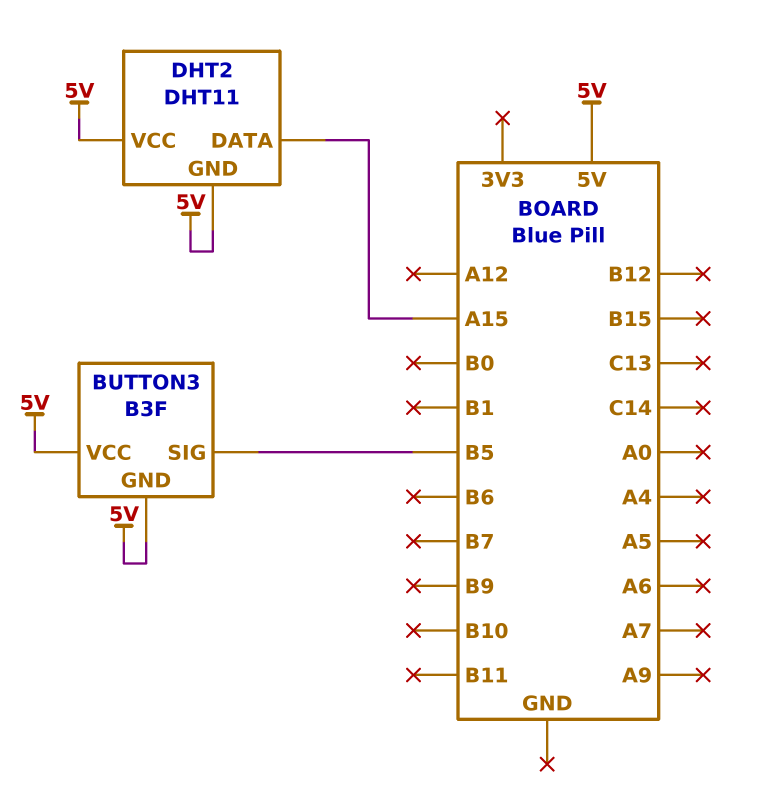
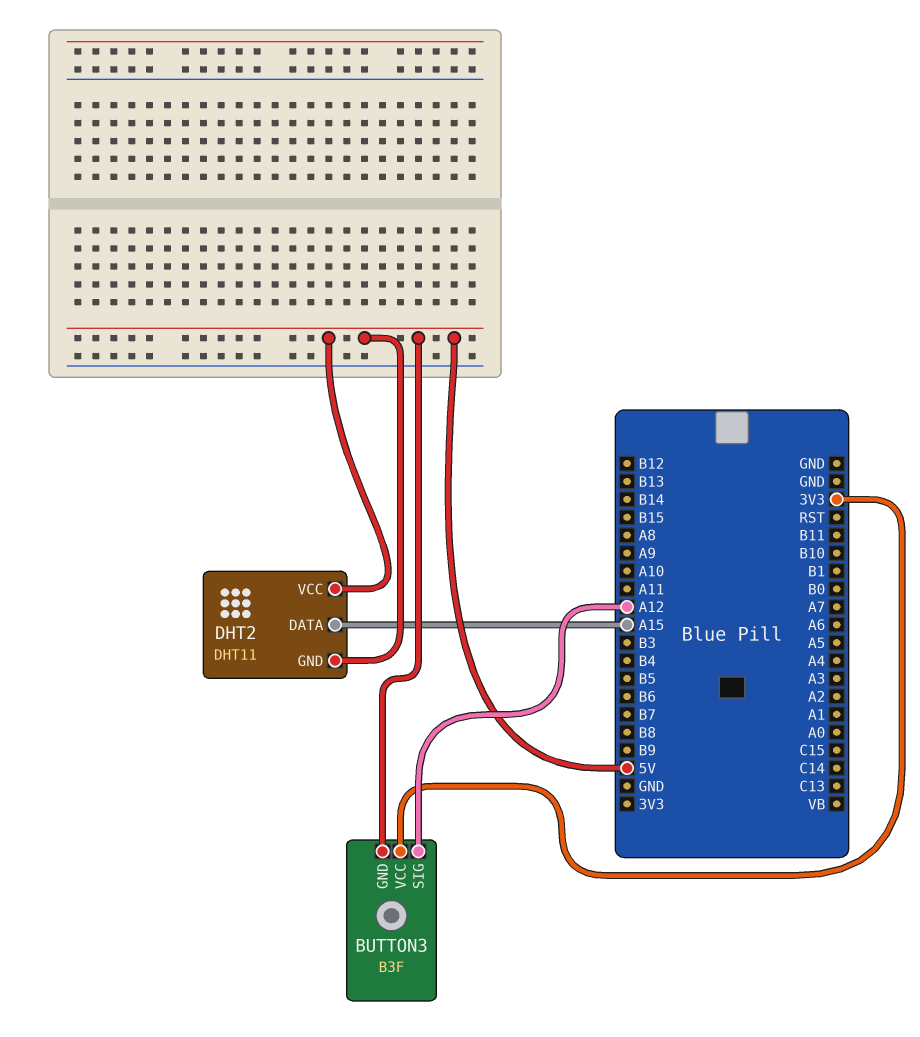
BUTTON3 pin SIG: B5 -> A12
BUTTON3 pin VCC: 5V -> 3V3

